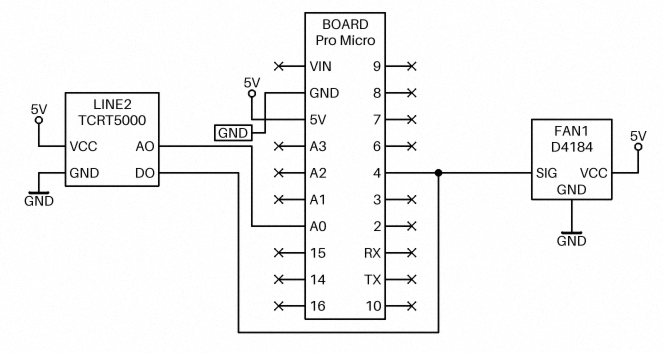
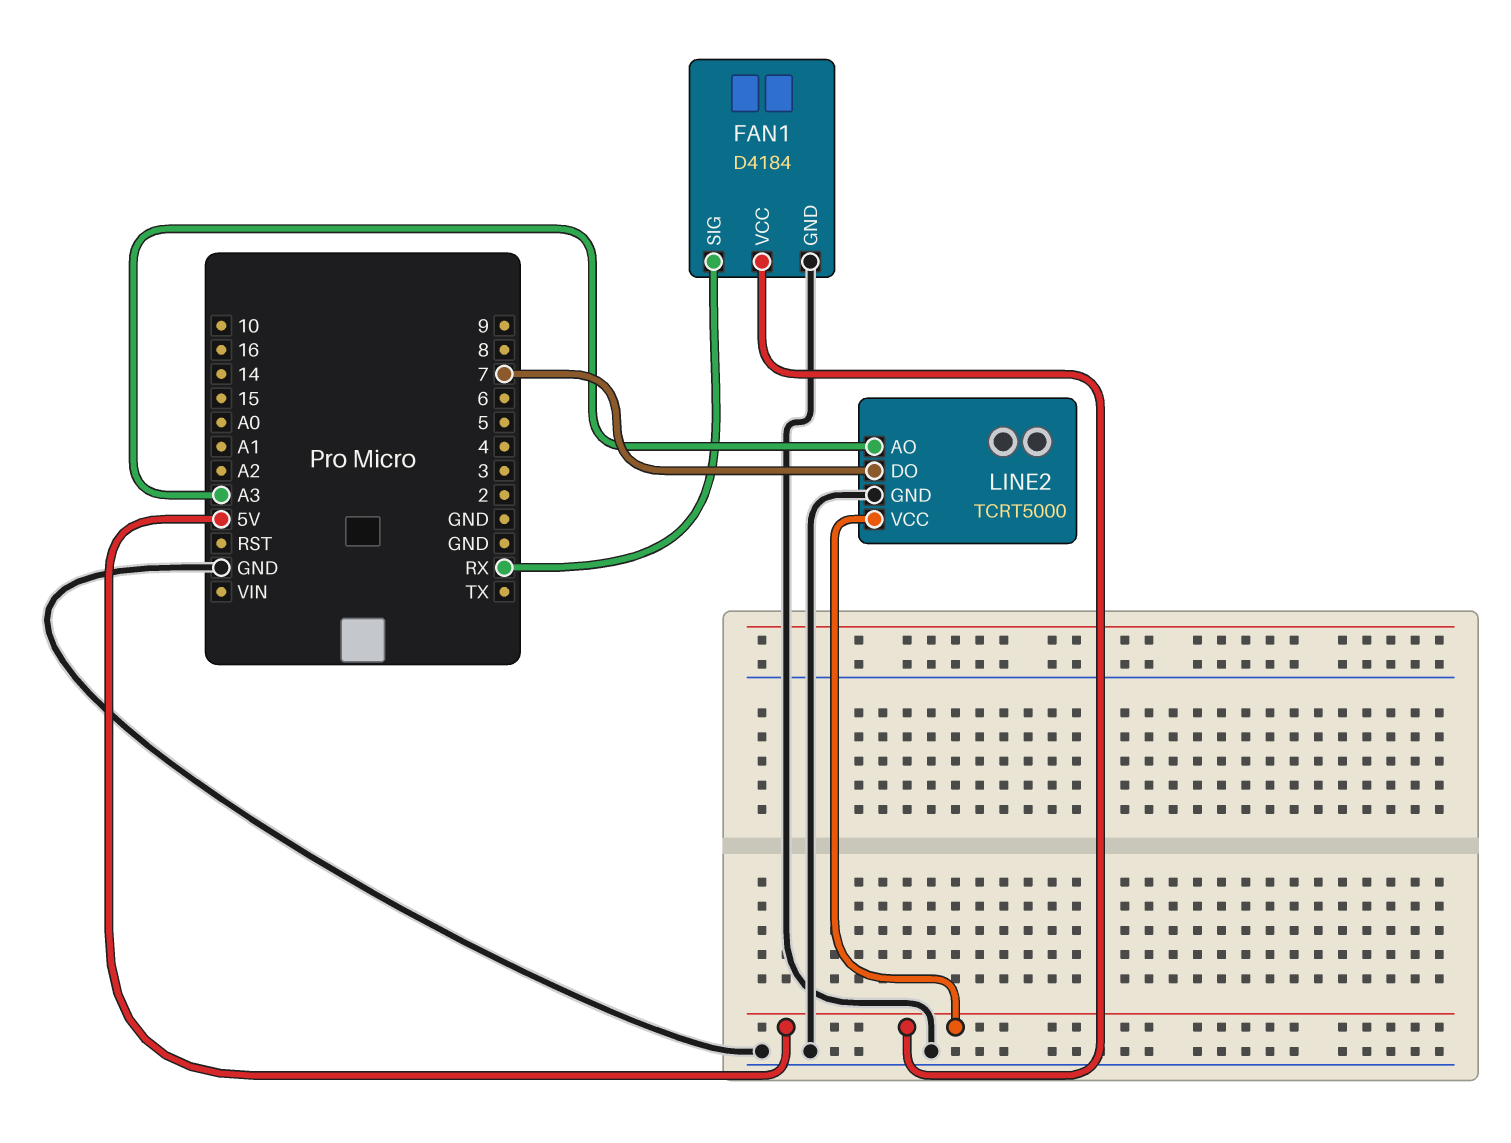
FAN1 pin SIG: 4 -> RX
LINE2 pin AO: A0 -> A3
LINE2 pin DO: 4 -> 7

